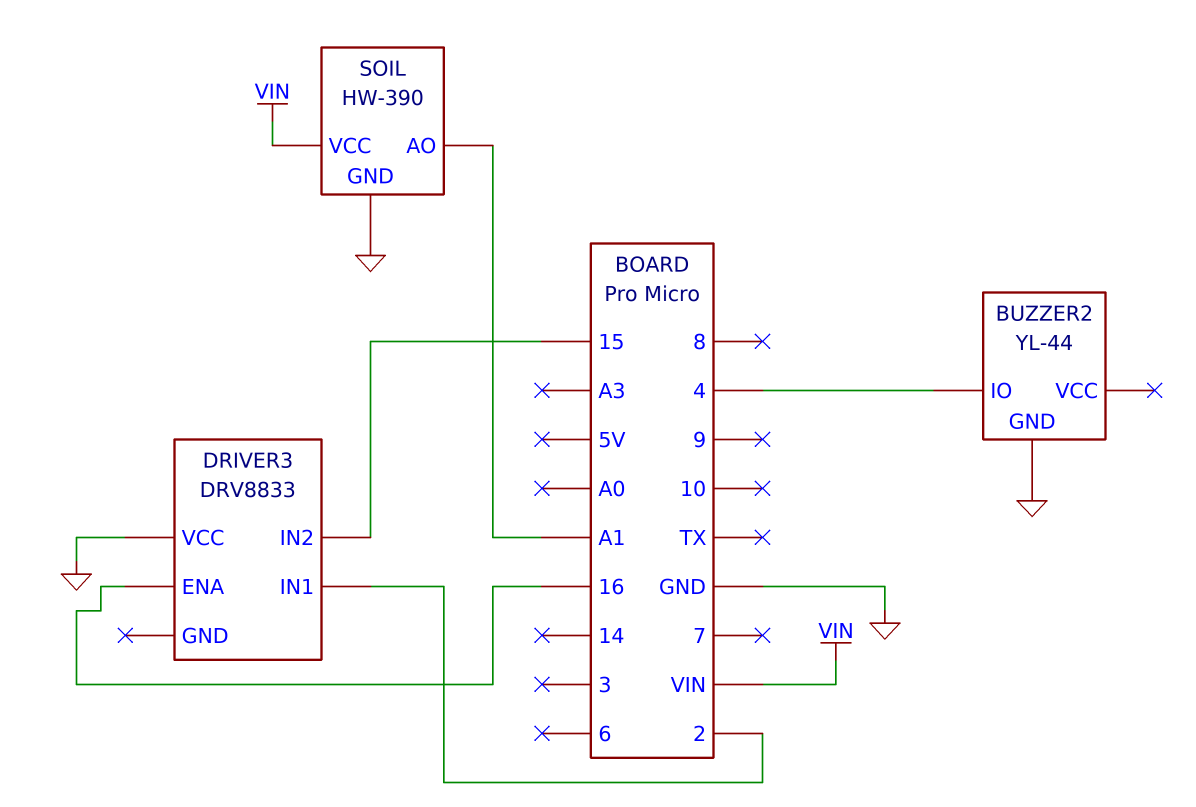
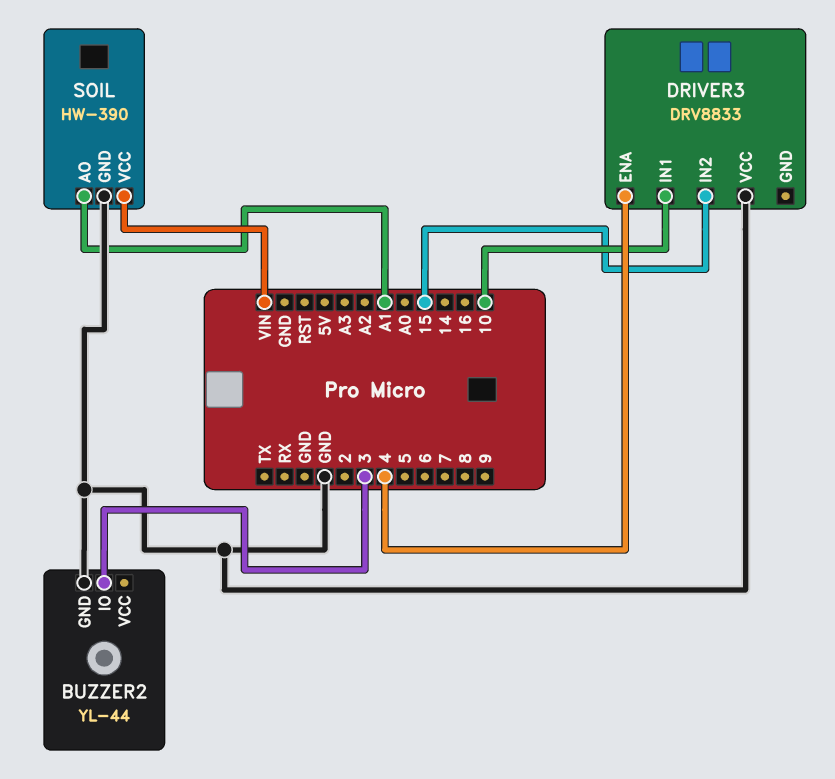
BUZZER2 pin IO: 4 -> 3
DRIVER3 pin ENA: 16 -> 4
DRIVER3 pin IN1: 2 -> 10

